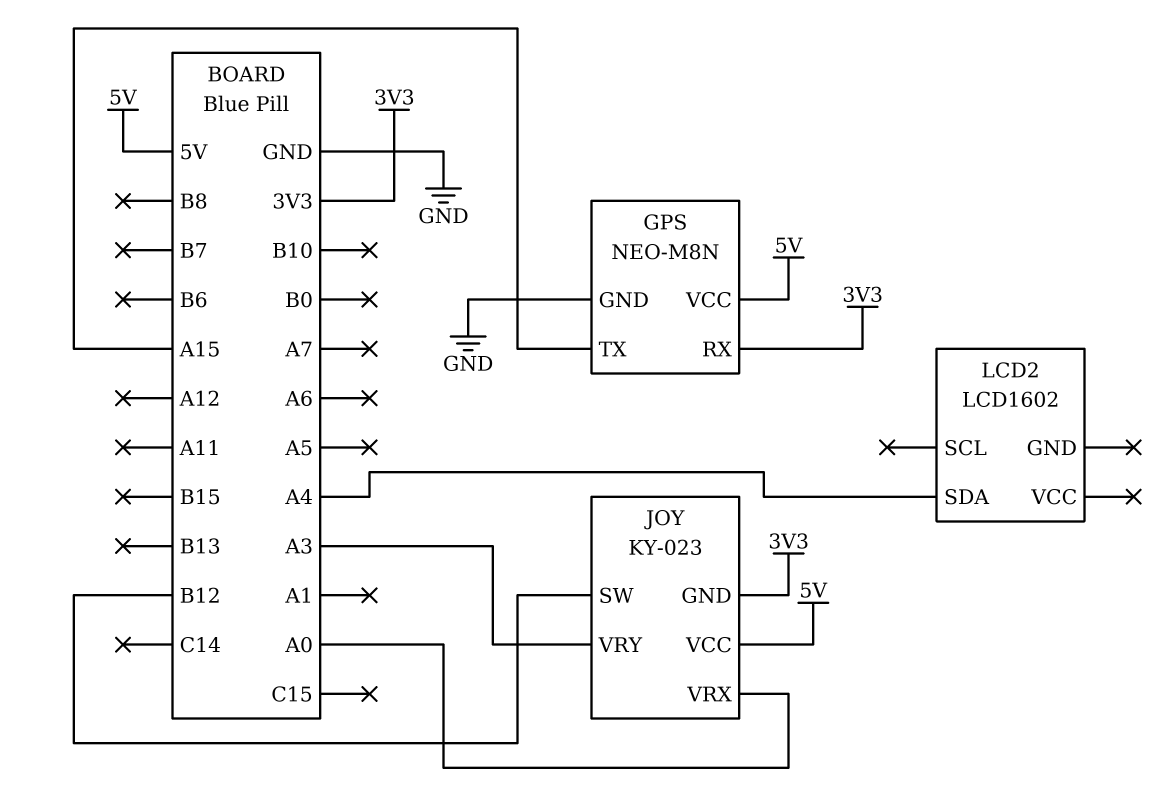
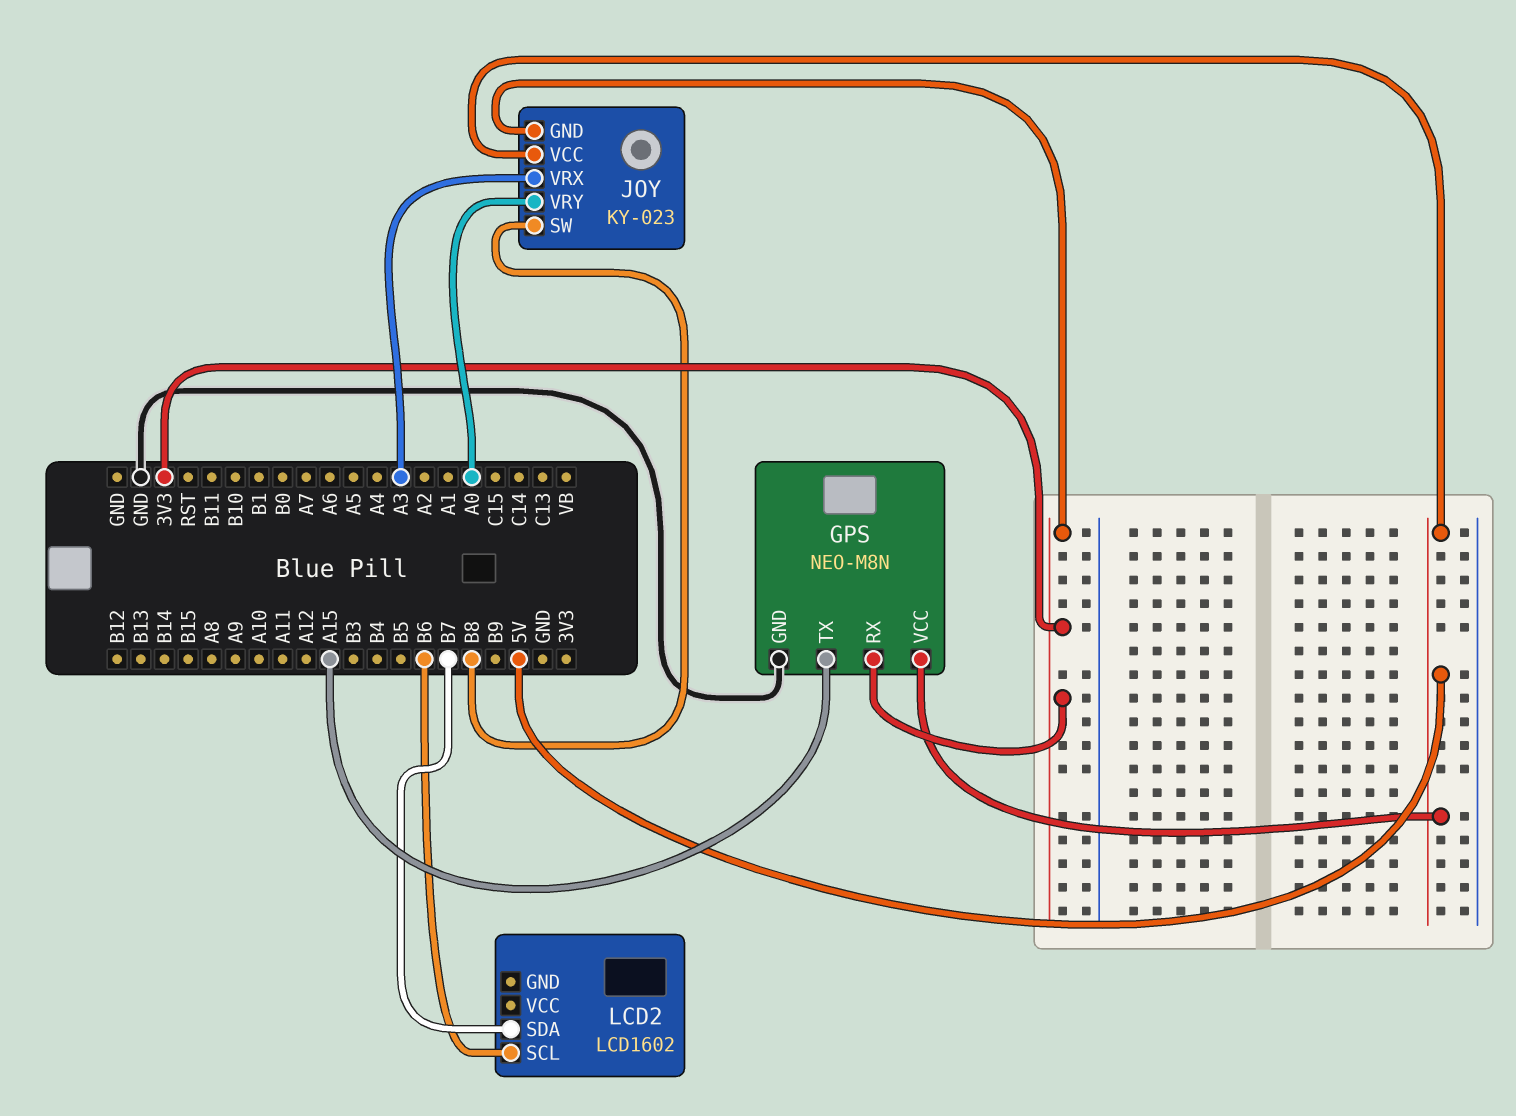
JOY pin SW: B12 -> B8
JOY pin VRX: A0 -> A3
JOY pin VRY: A3 -> A0
LCD2 pin SCL: none -> B6
LCD2 pin SDA: A4 -> B7

